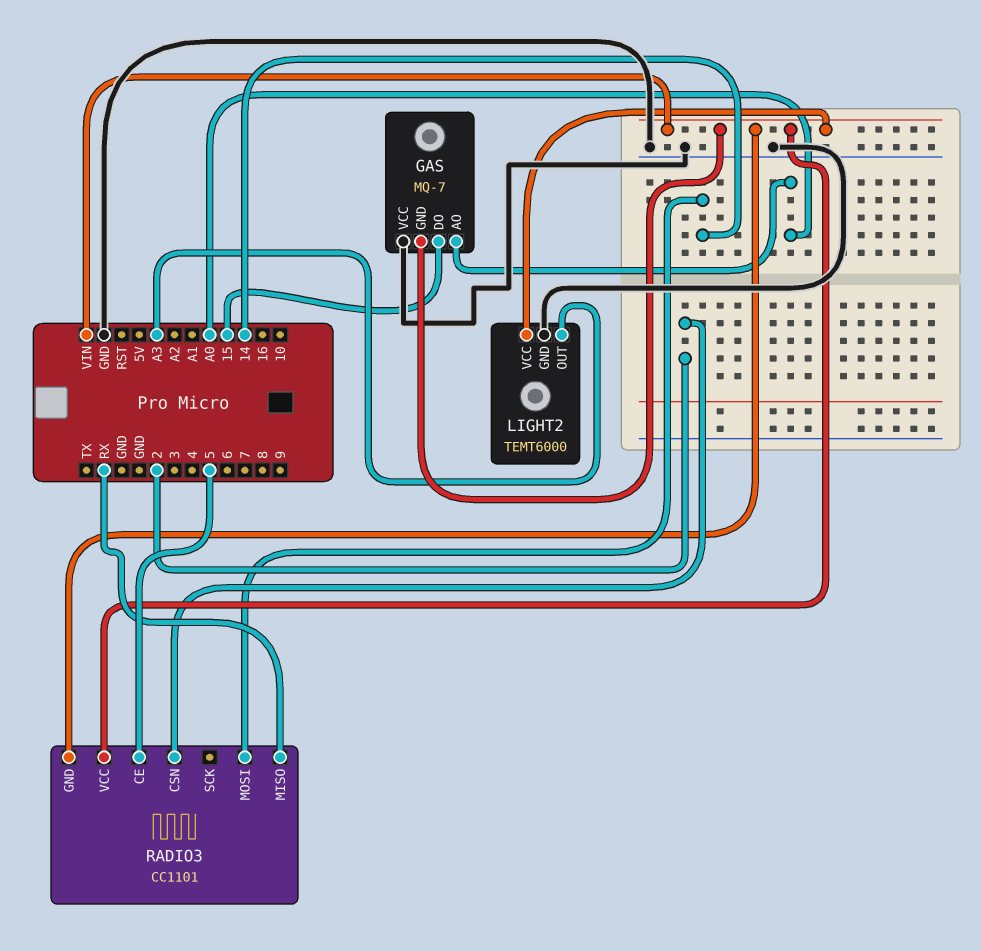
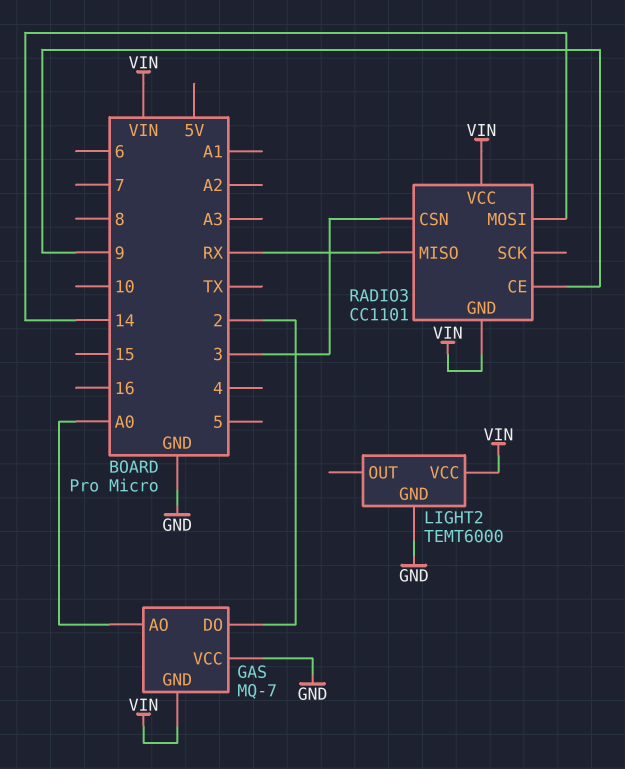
GAS pin DO: 15 -> 2
LIGHT2 pin OUT: A3 -> none
RADIO3 pin CE: 5 -> 9
RADIO3 pin CSN: 2 -> 3

